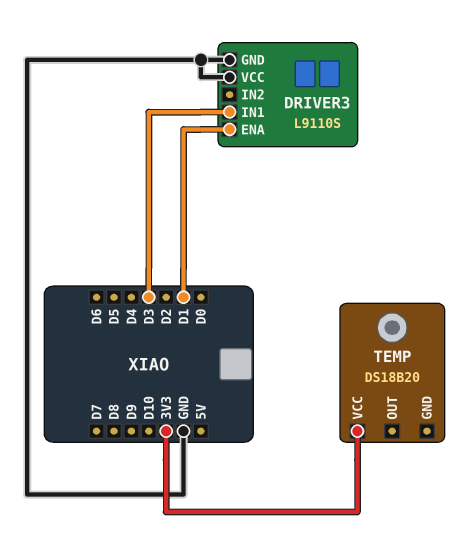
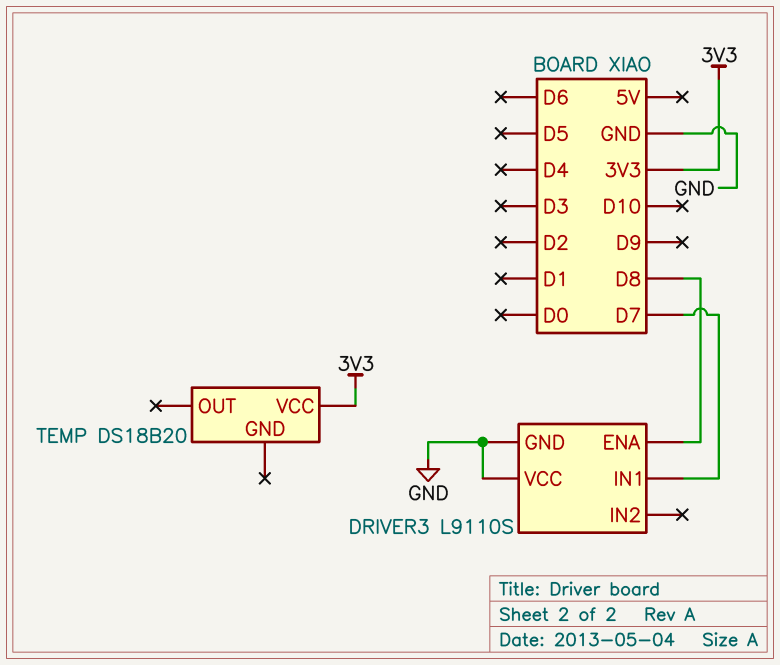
DRIVER3 pin ENA: D1 -> D8
DRIVER3 pin IN1: D3 -> D7

